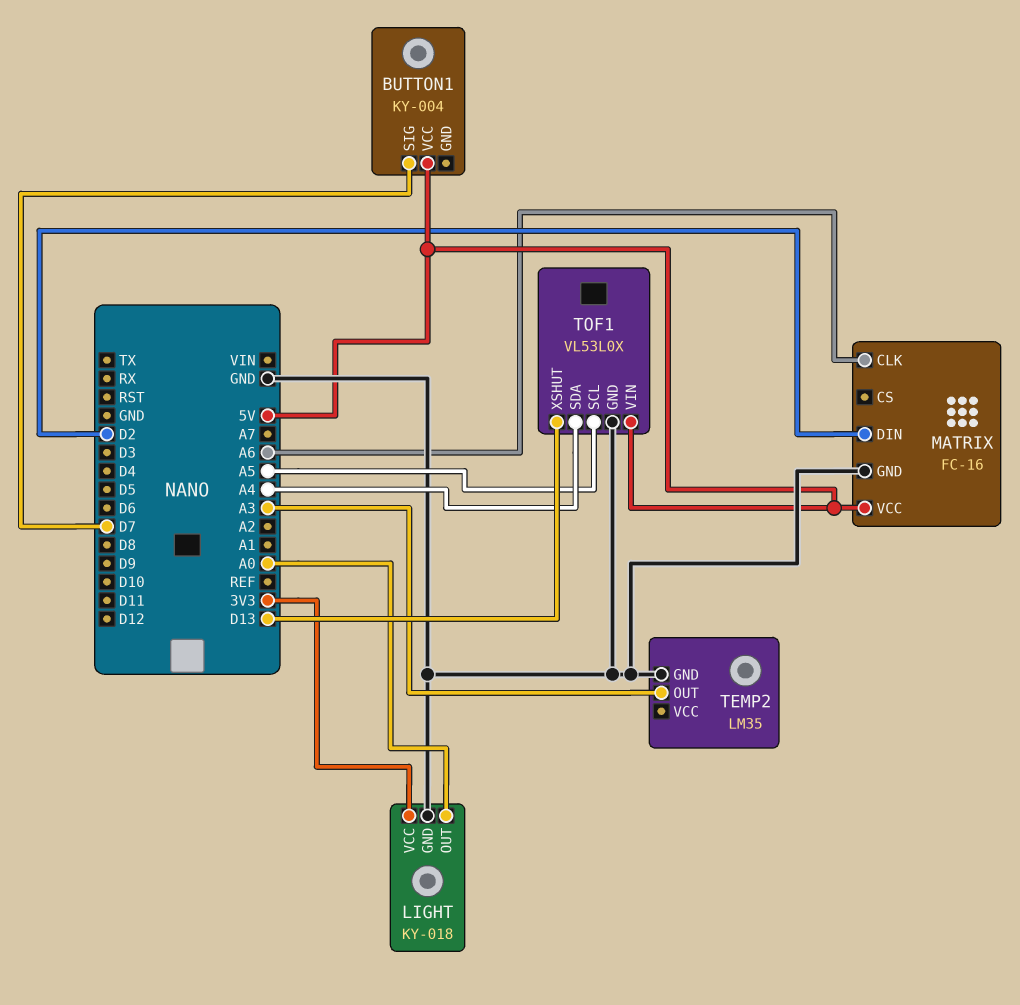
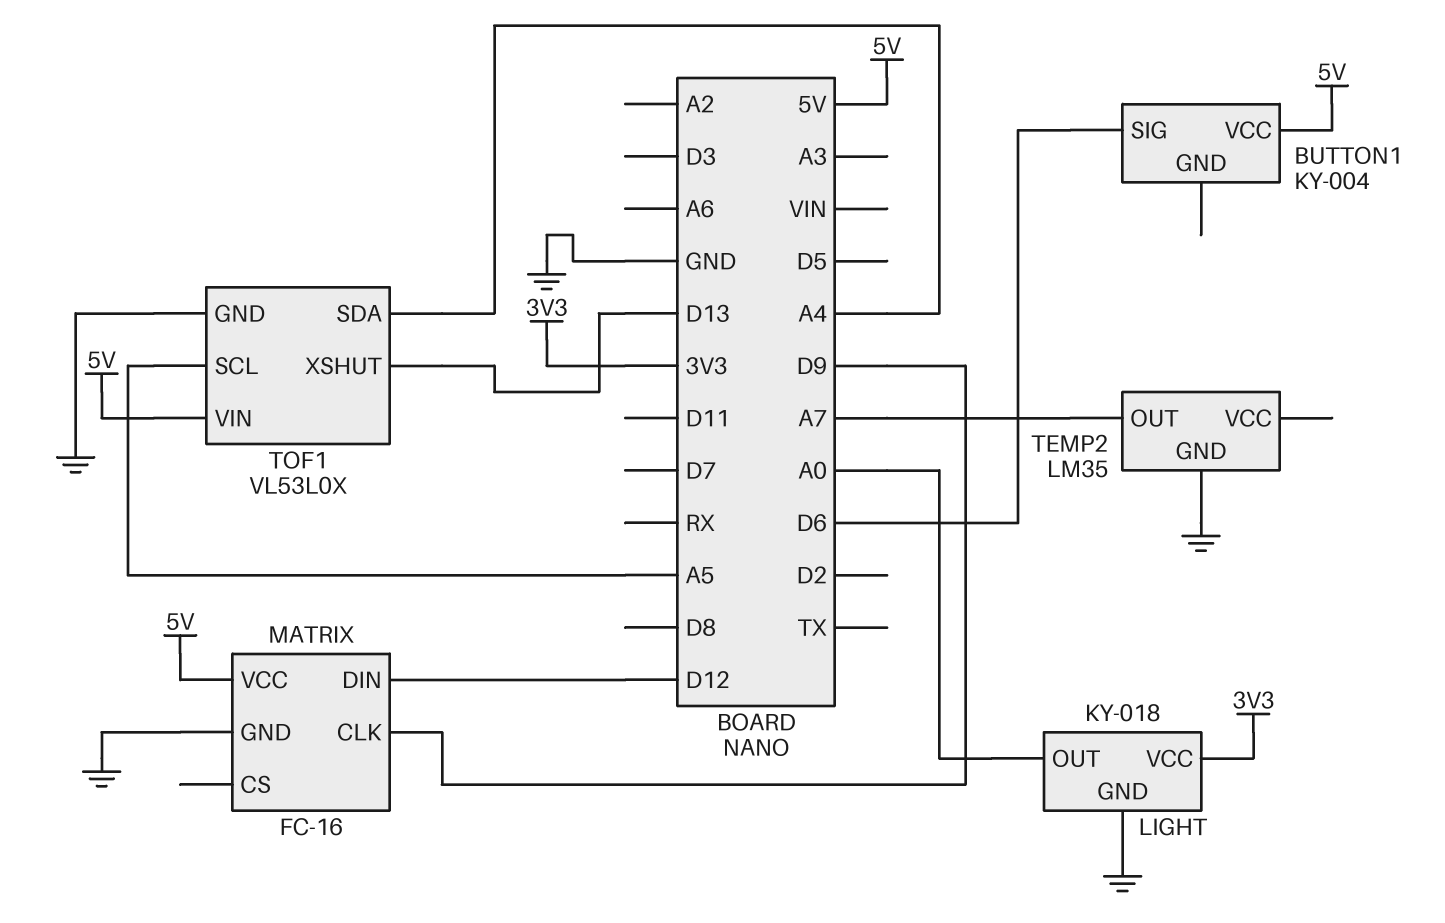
BUTTON1 pin SIG: D7 -> D6
MATRIX pin CLK: A6 -> D9
MATRIX pin DIN: D2 -> D12
TEMP2 pin OUT: A3 -> A7

